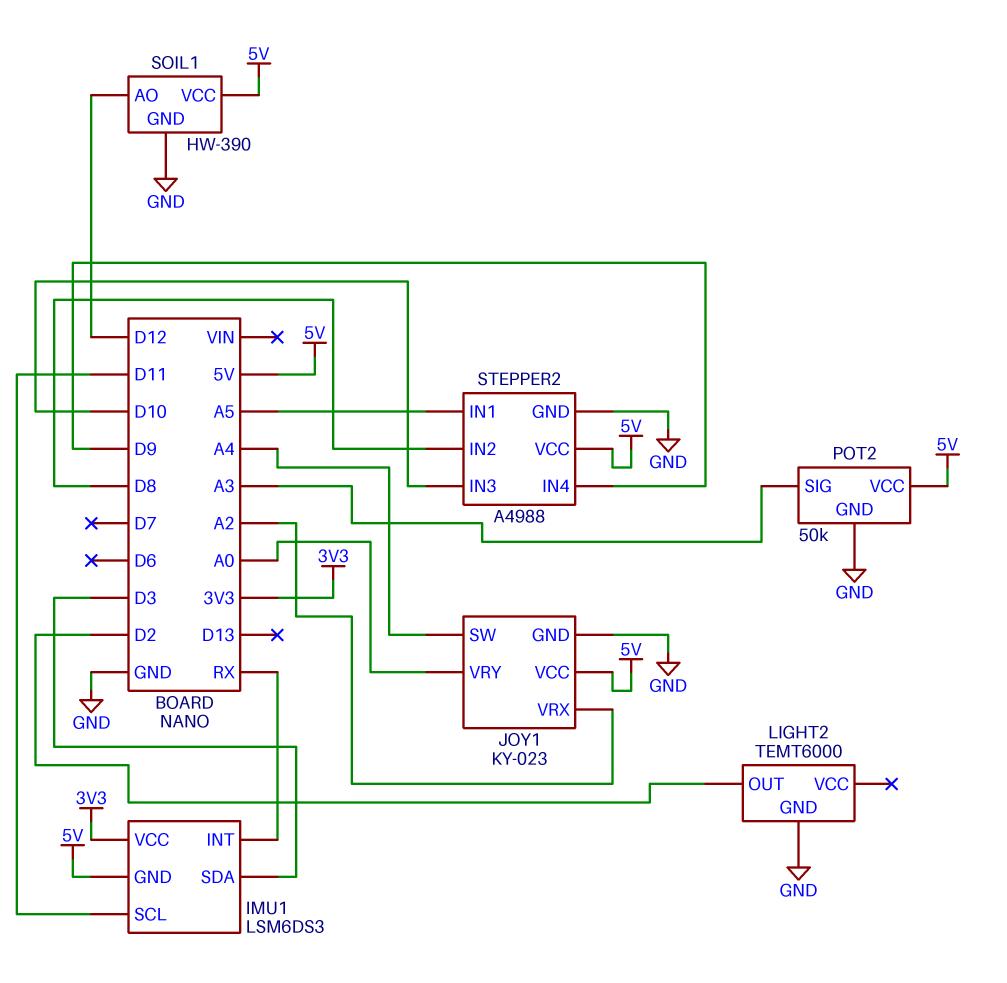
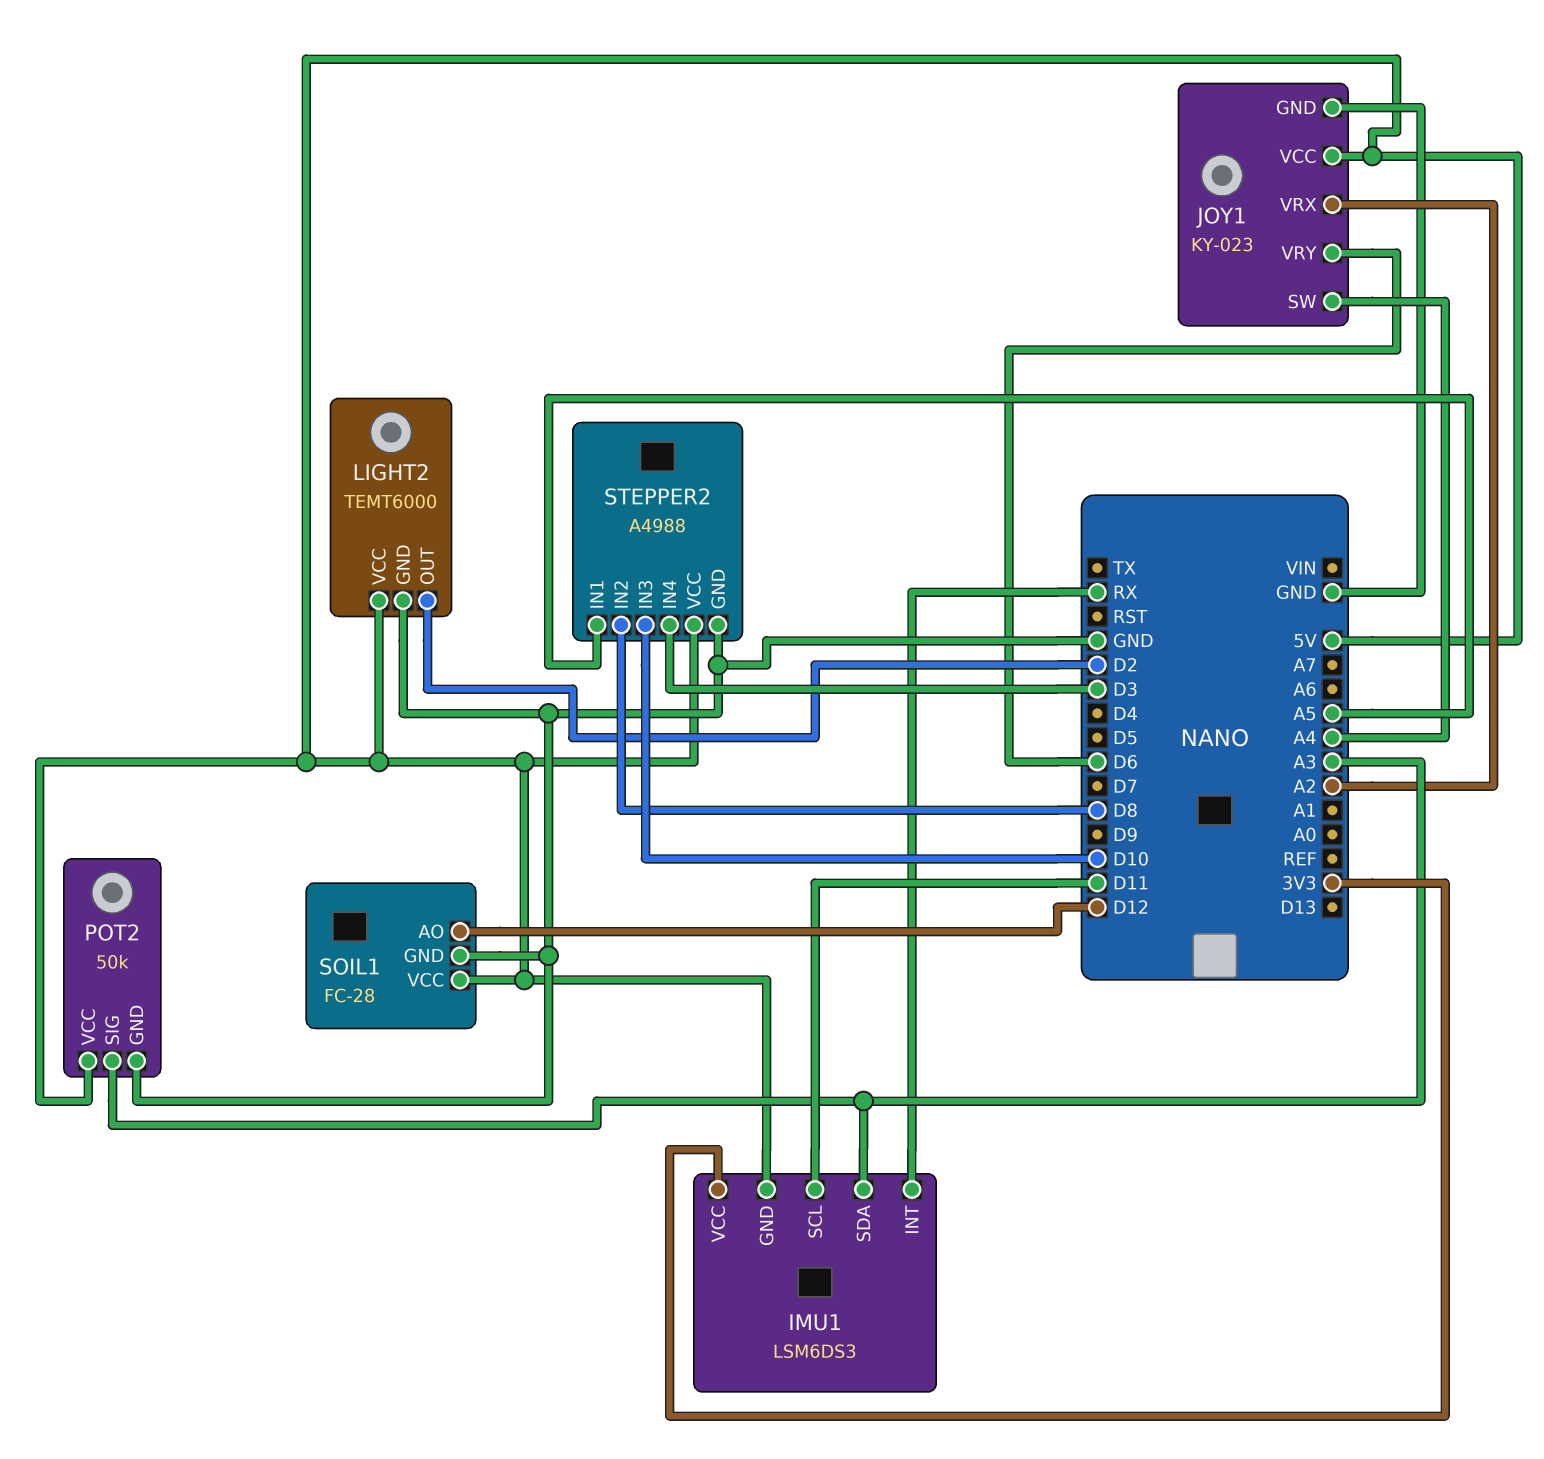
IMU1 pin SDA: D3 -> A3
JOY1 pin VRY: A0 -> D6
LIGHT2 pin VCC: none -> 5V
SOIL1: HW-390 -> FC-28
STEPPER2 pin IN4: D9 -> D3

